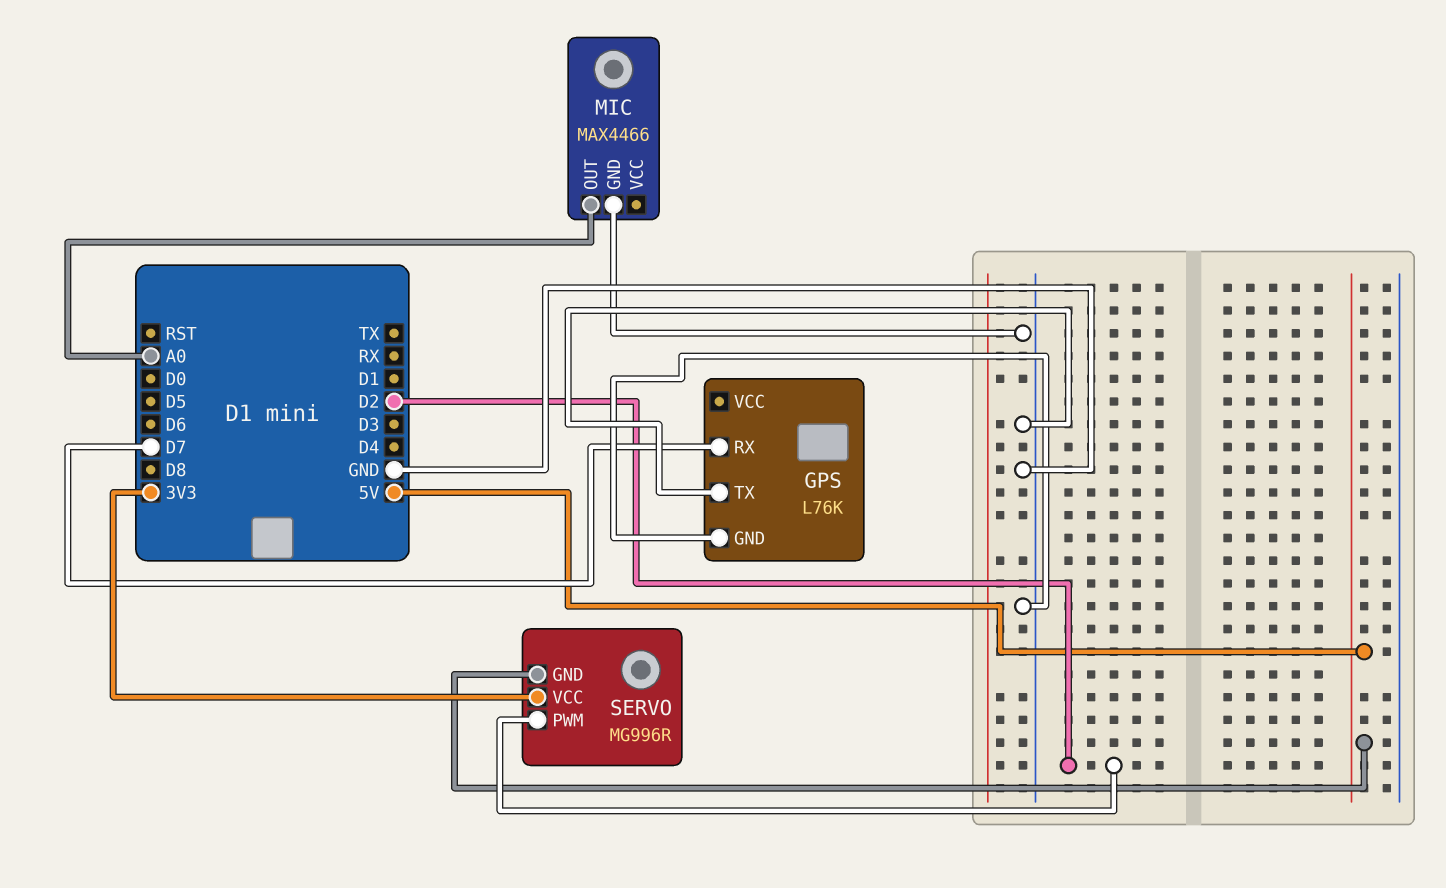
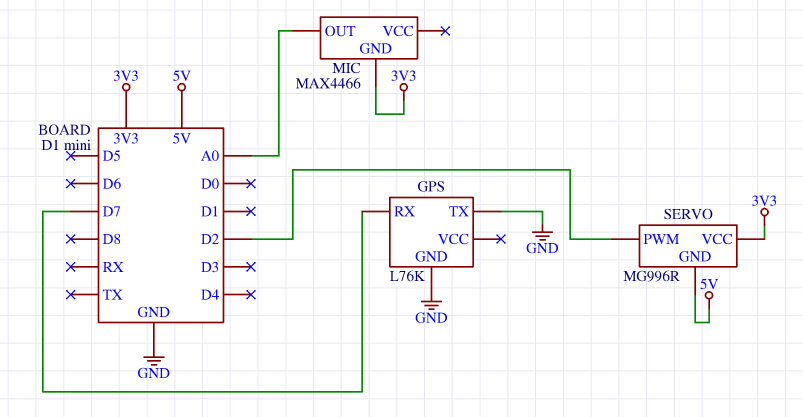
MIC pin GND: GND -> 3V3

